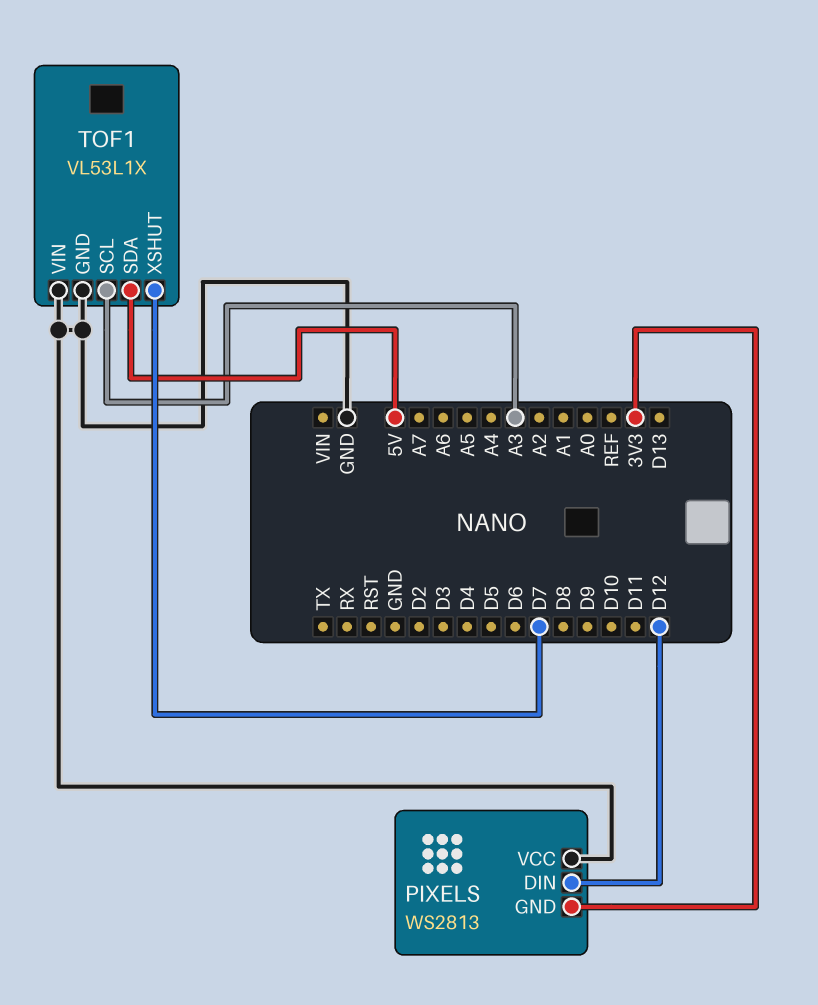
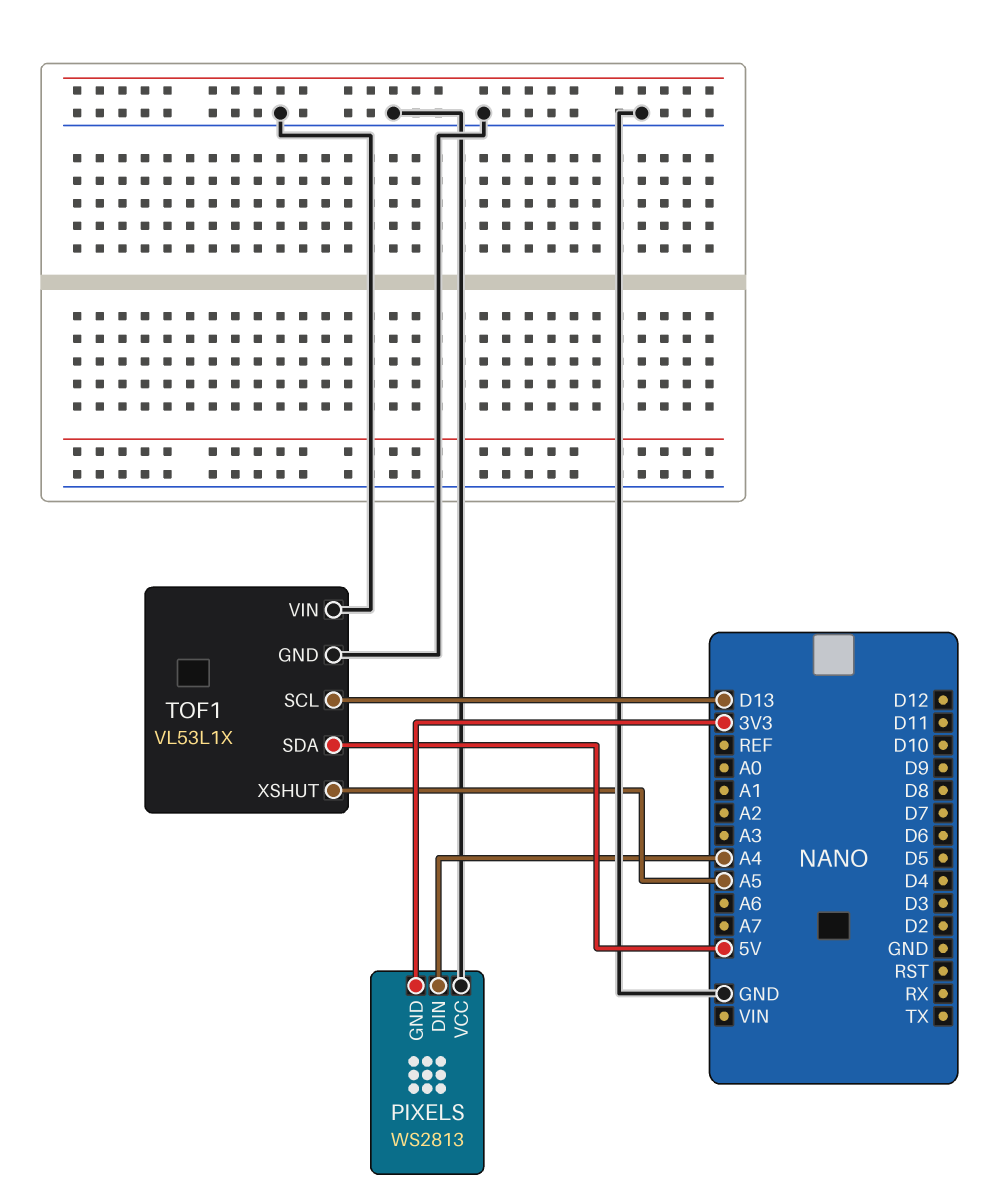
PIXELS pin DIN: D12 -> A4
TOF1 pin SCL: A3 -> D13
TOF1 pin XSHUT: D7 -> A5

